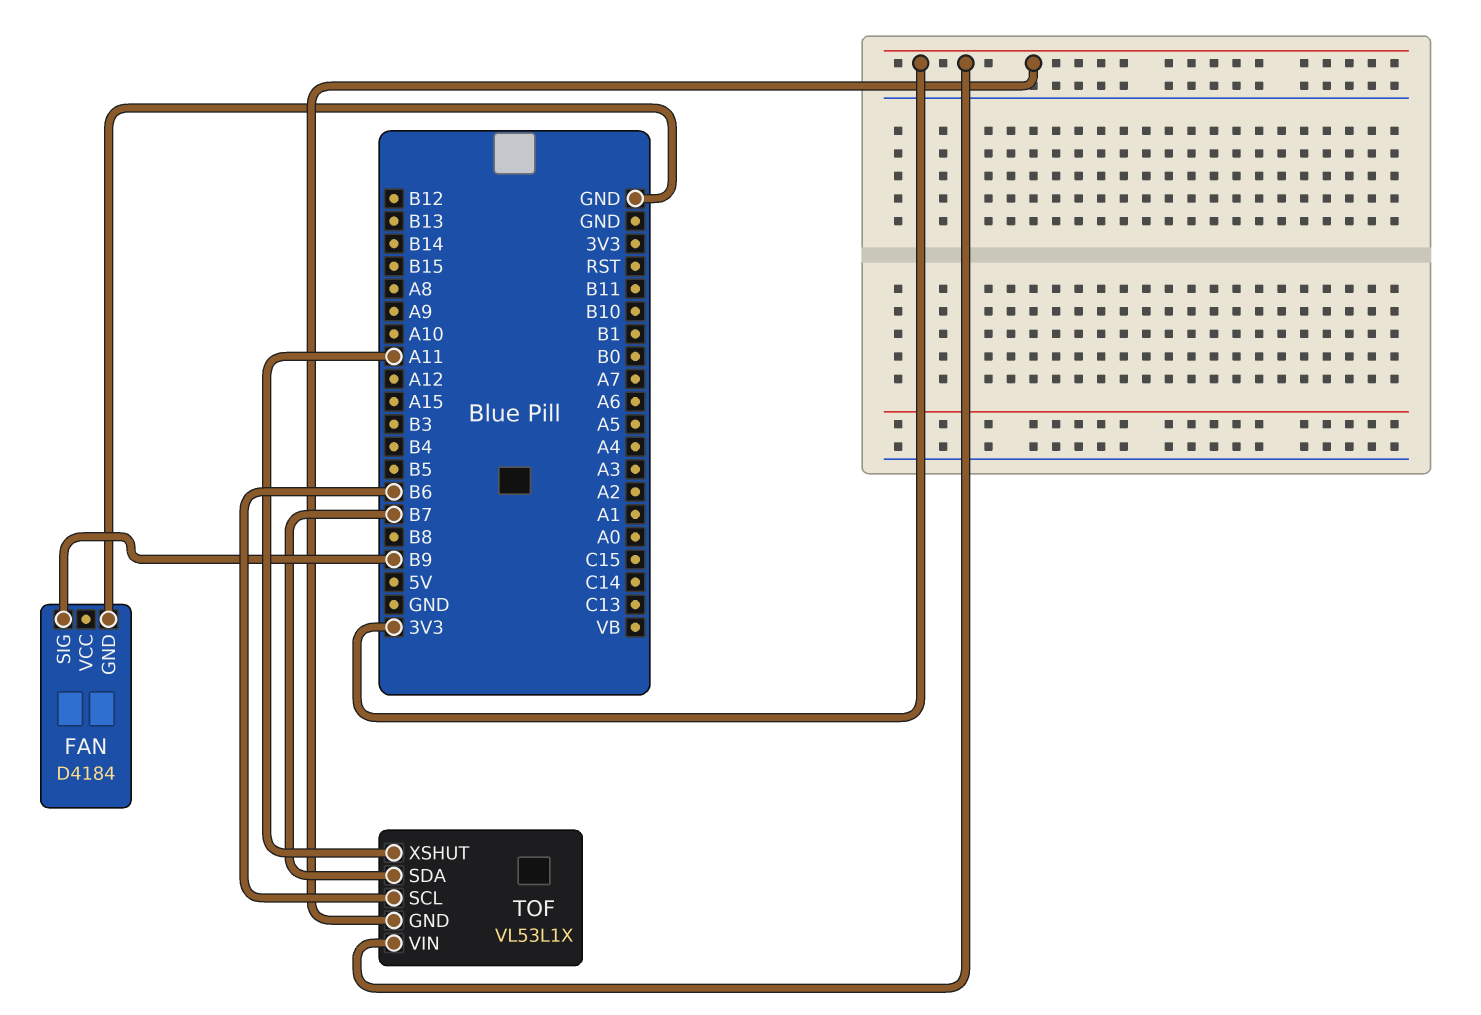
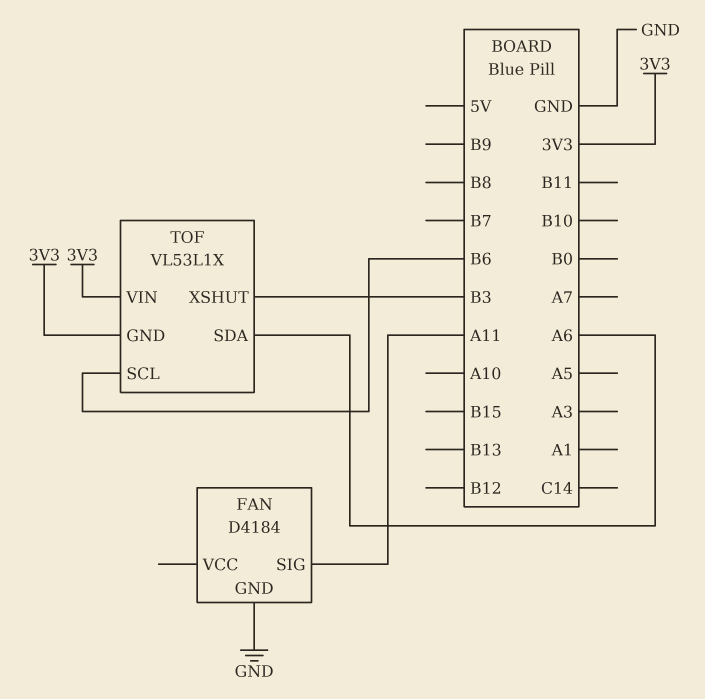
FAN pin SIG: B9 -> A11
TOF pin SDA: B7 -> A6
TOF pin XSHUT: A11 -> B3

